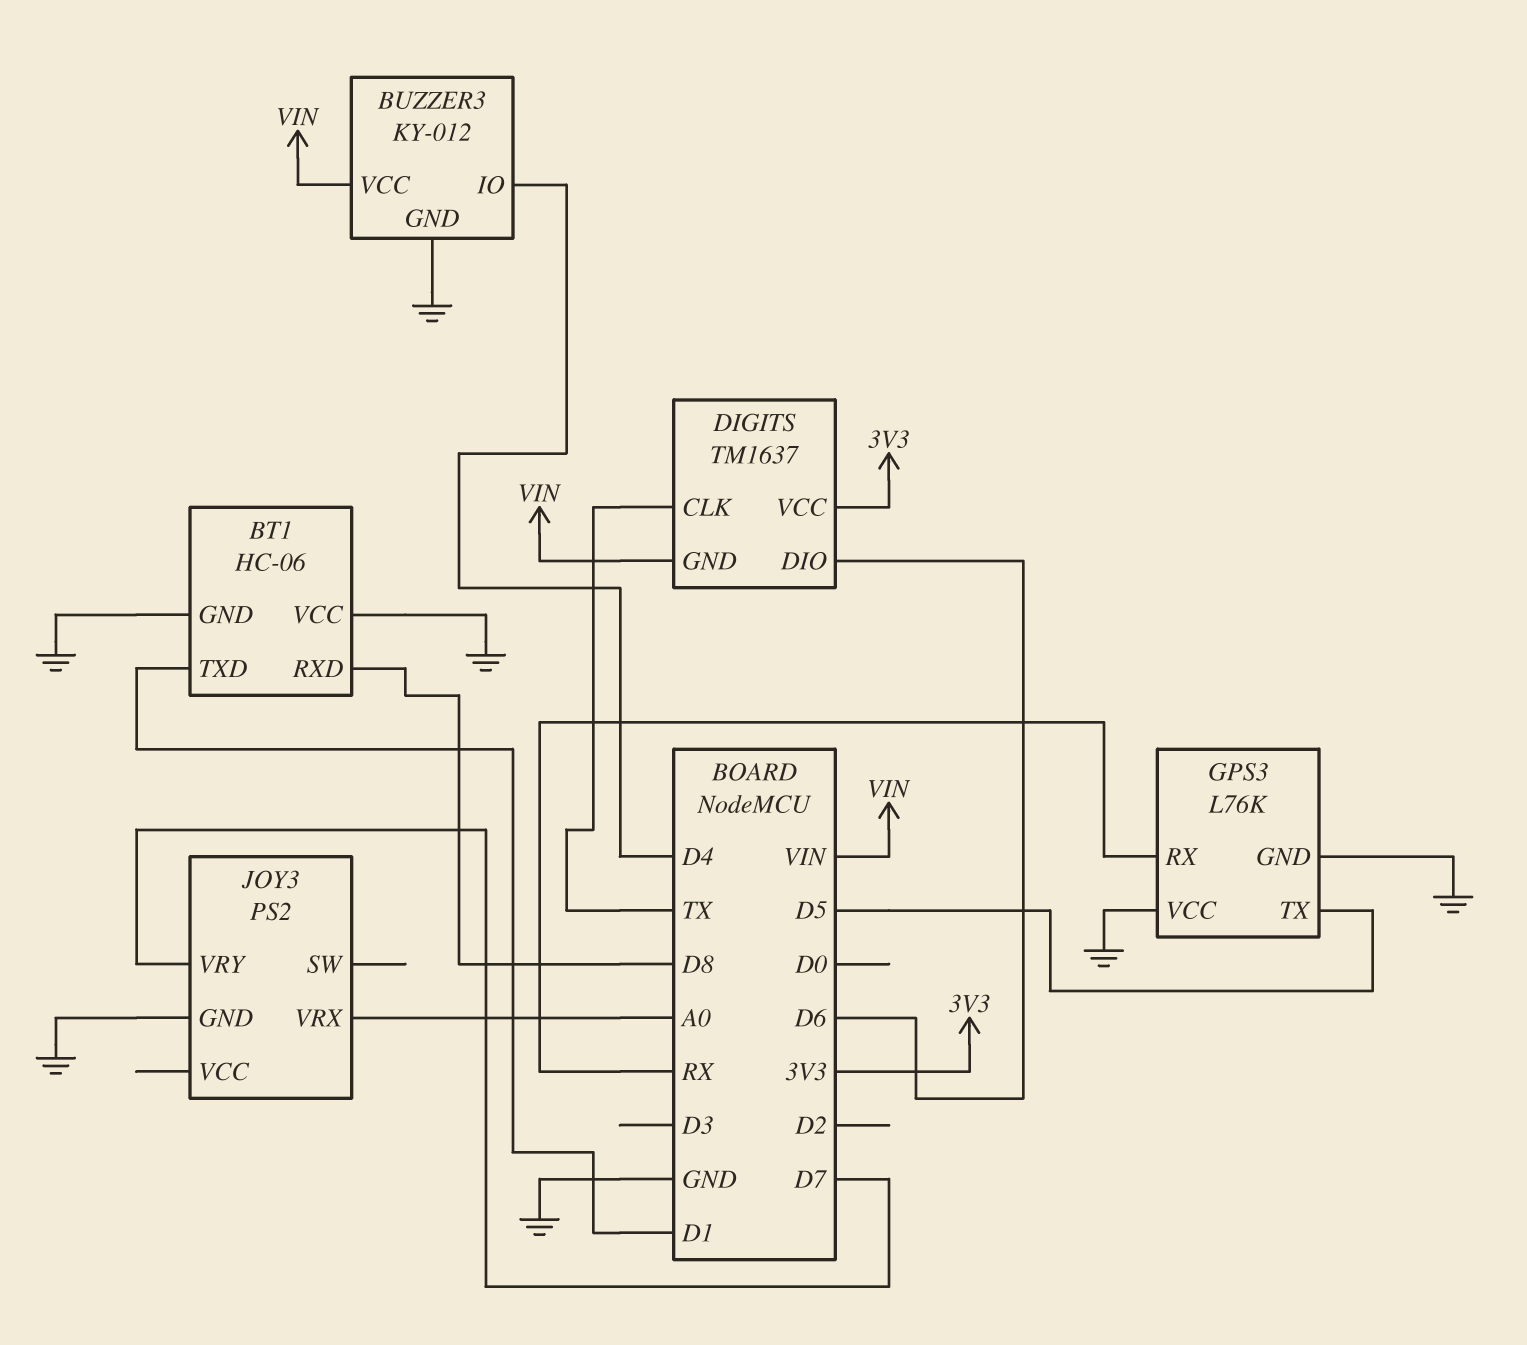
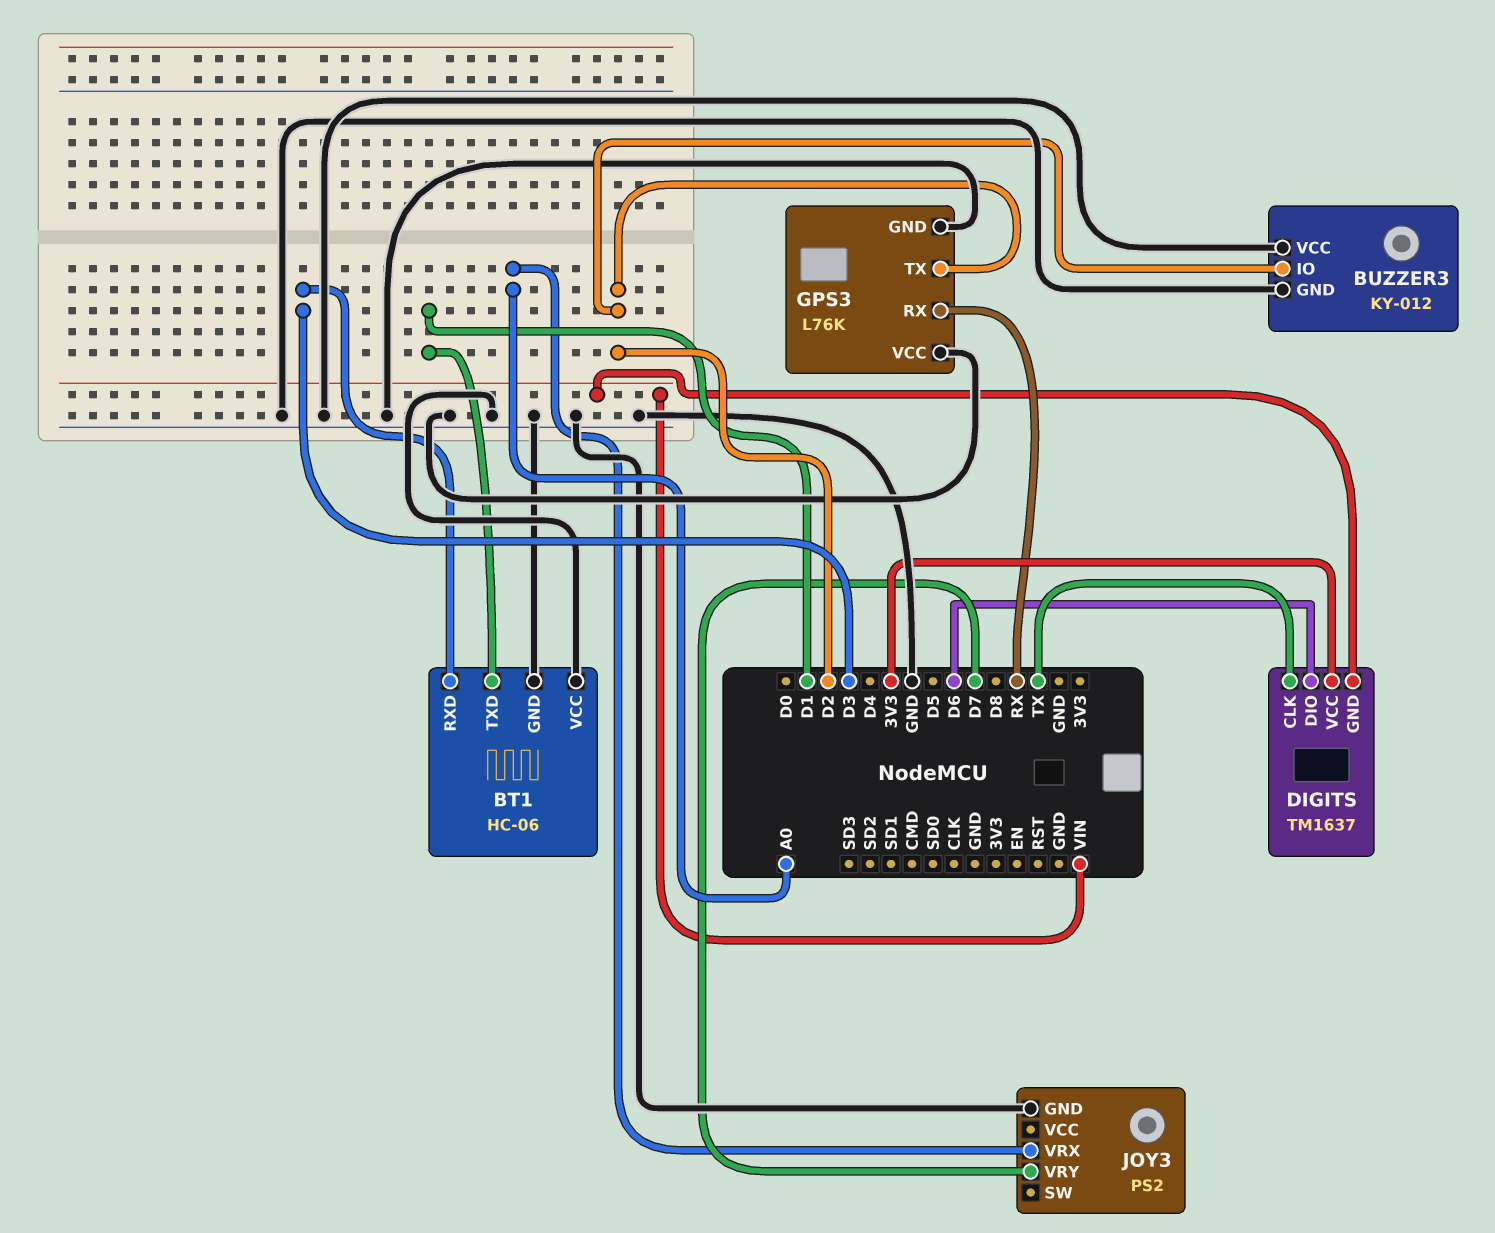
BT1 pin RXD: D8 -> D3
BUZZER3 pin IO: D4 -> D2
BUZZER3 pin VCC: VIN -> GND
GPS3 pin TX: D5 -> D2

